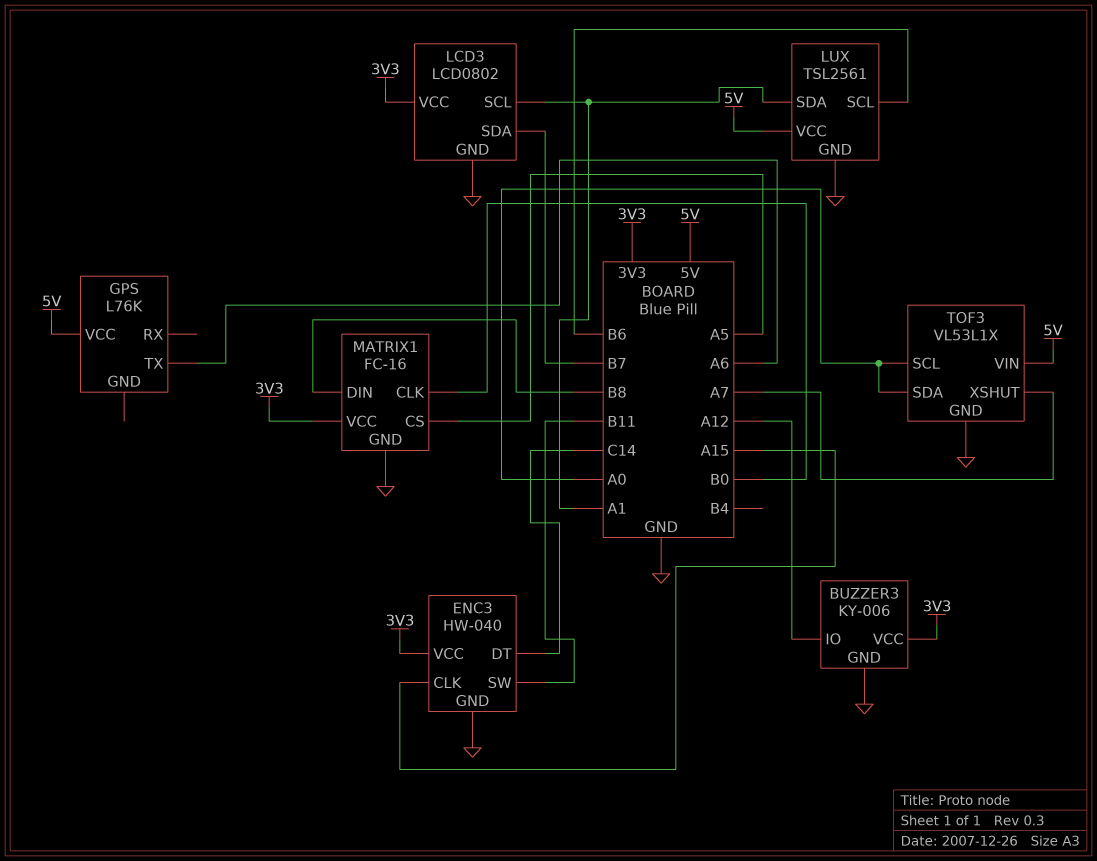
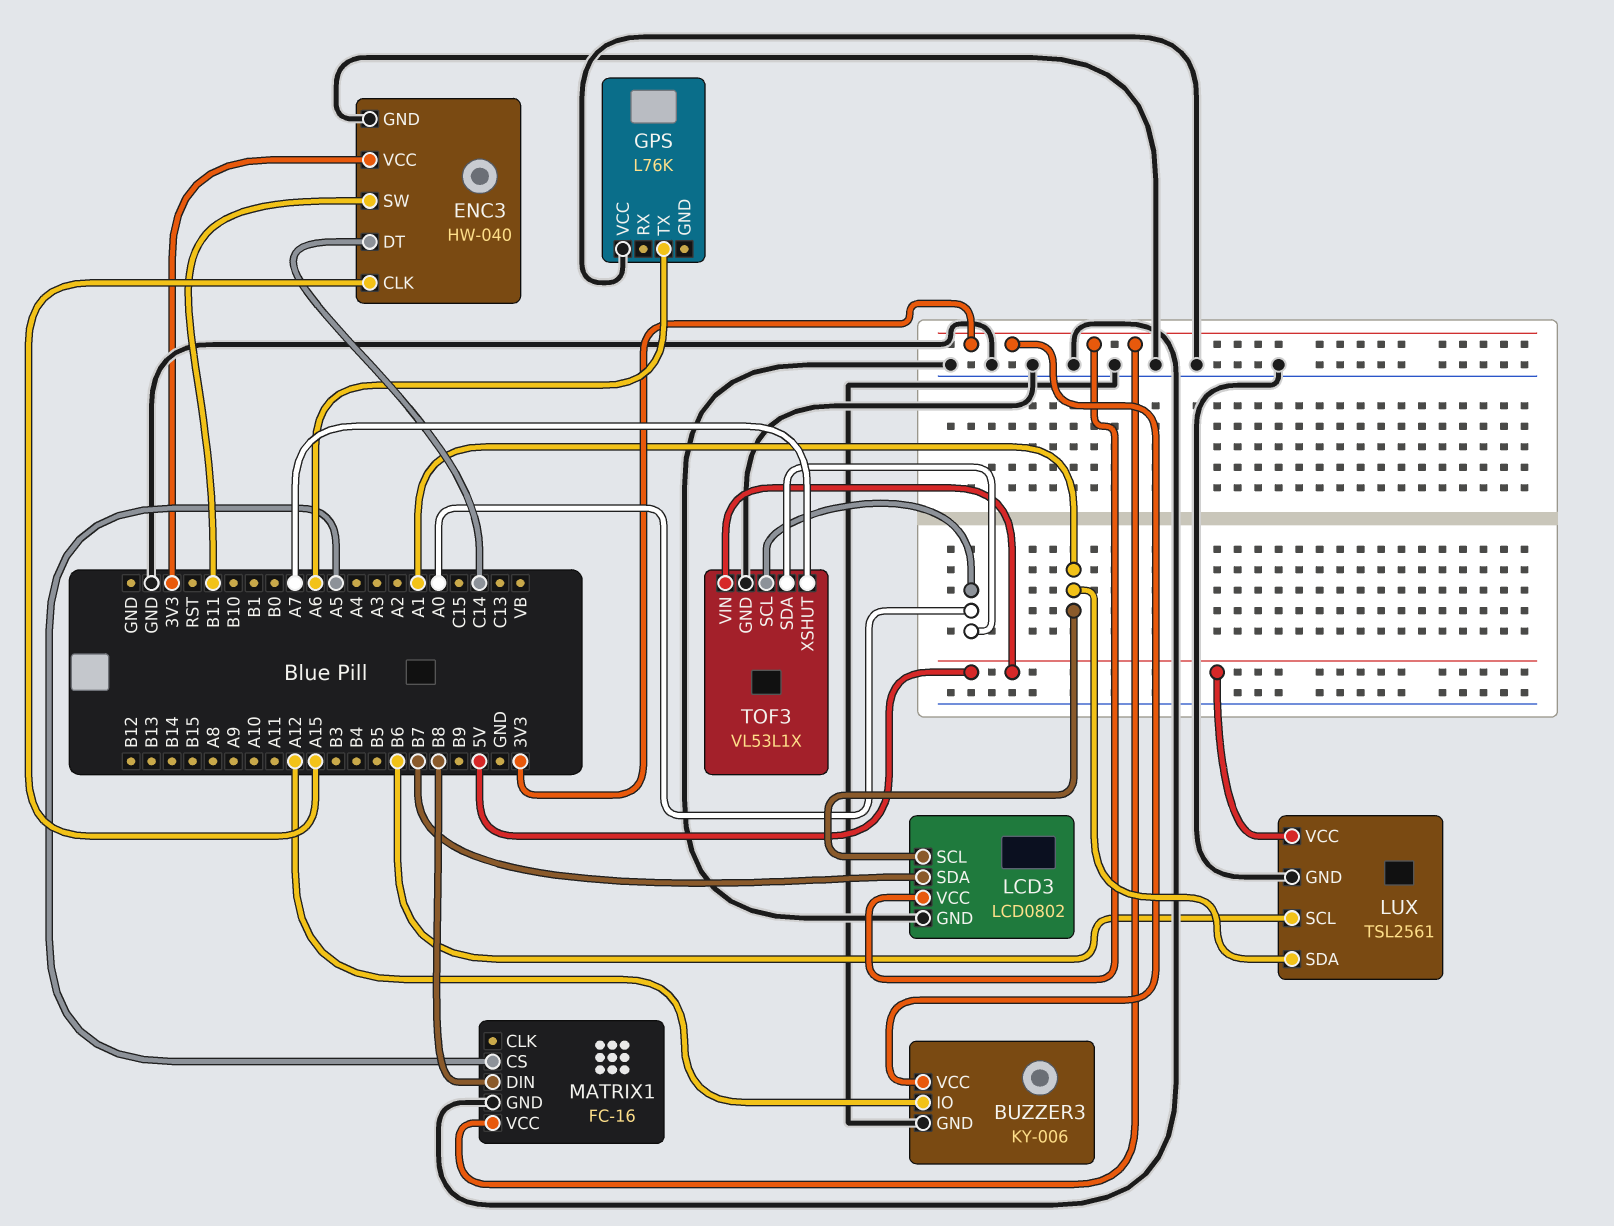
GPS pin VCC: 5V -> GND
MATRIX1 pin CLK: B0 -> none

